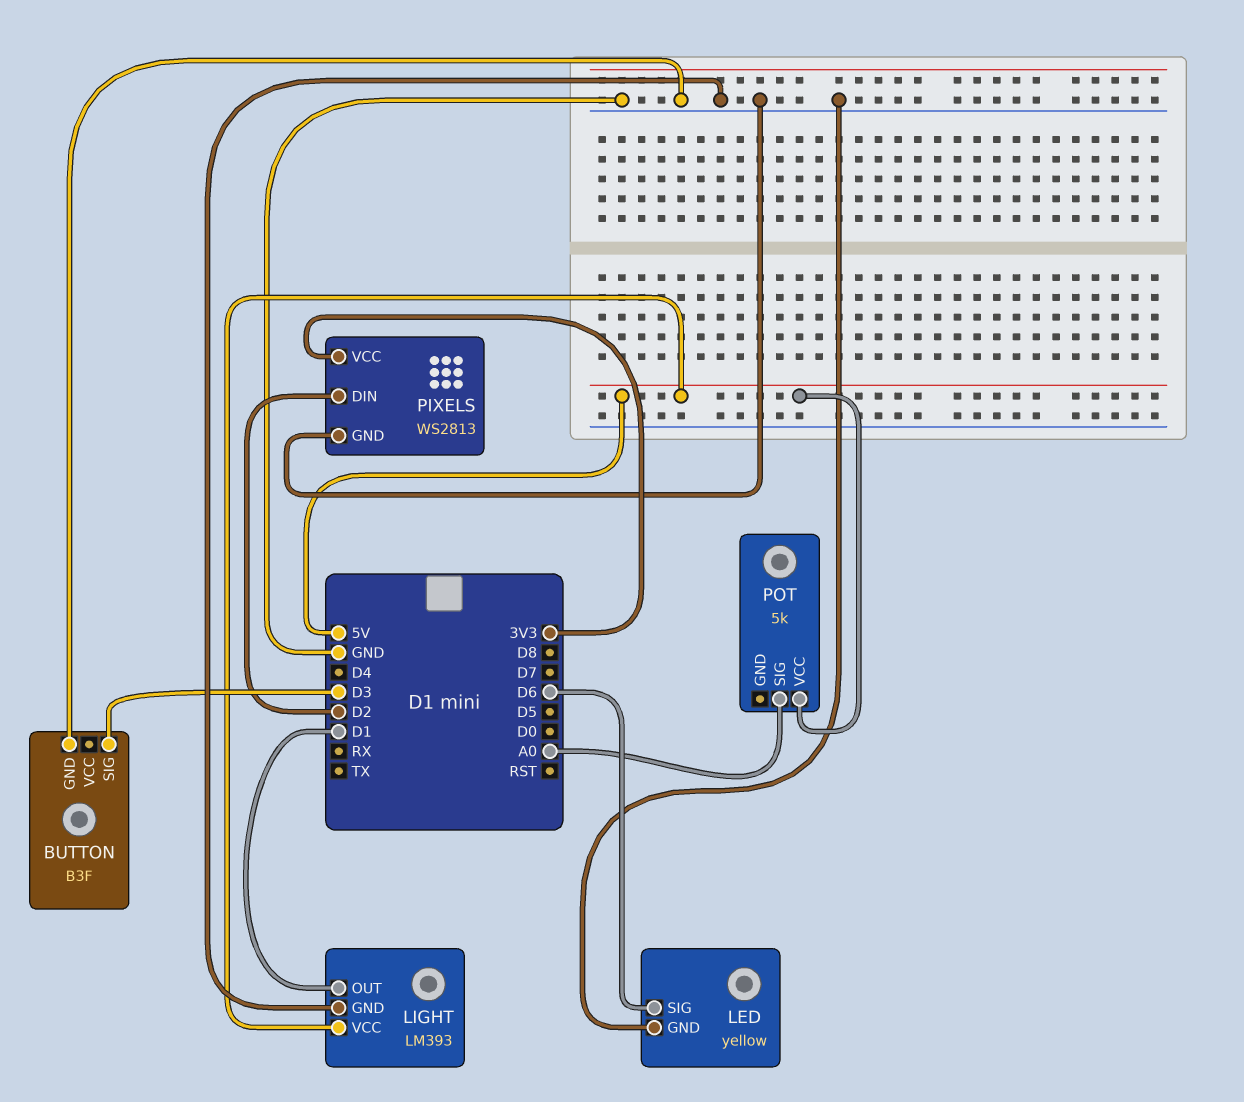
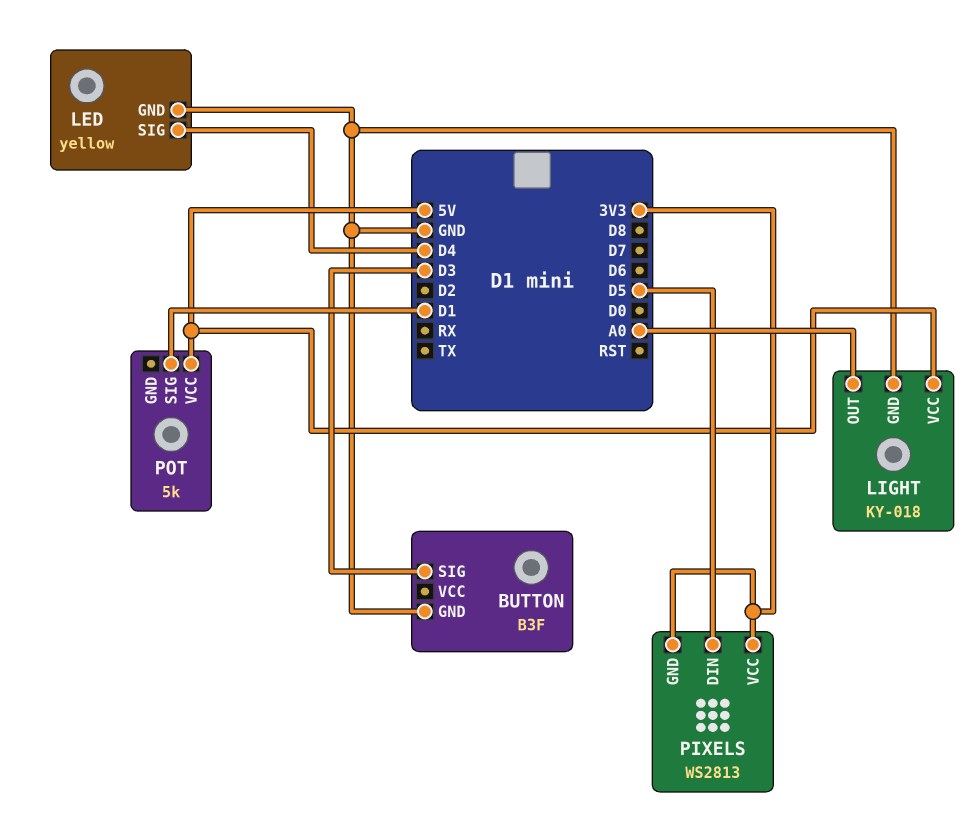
LED pin SIG: D6 -> D4
LIGHT: LM393 -> KY-018
LIGHT pin OUT: D1 -> A0
PIXELS pin DIN: D2 -> D5
PIXELS pin GND: GND -> 3V3
POT pin SIG: A0 -> D1

